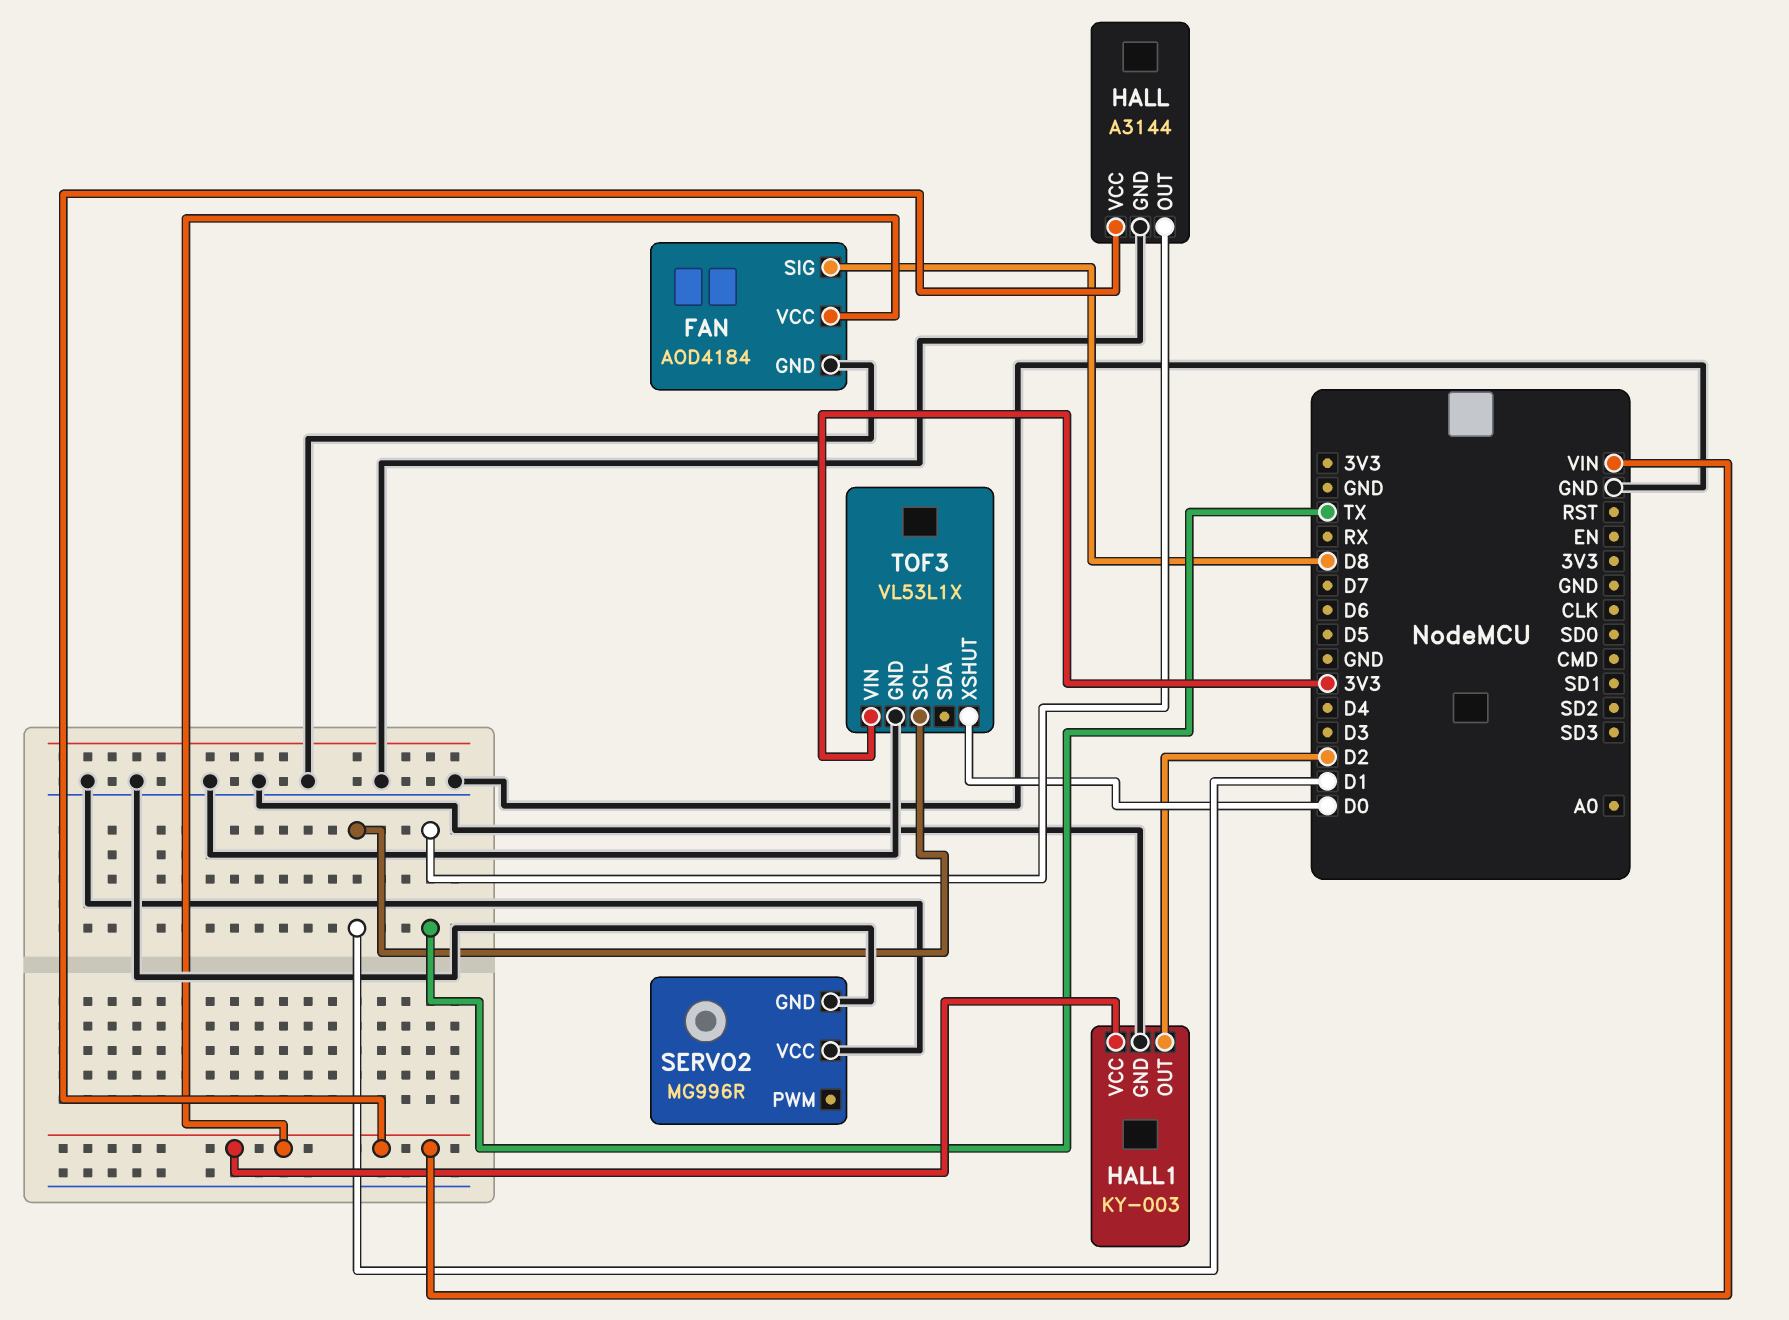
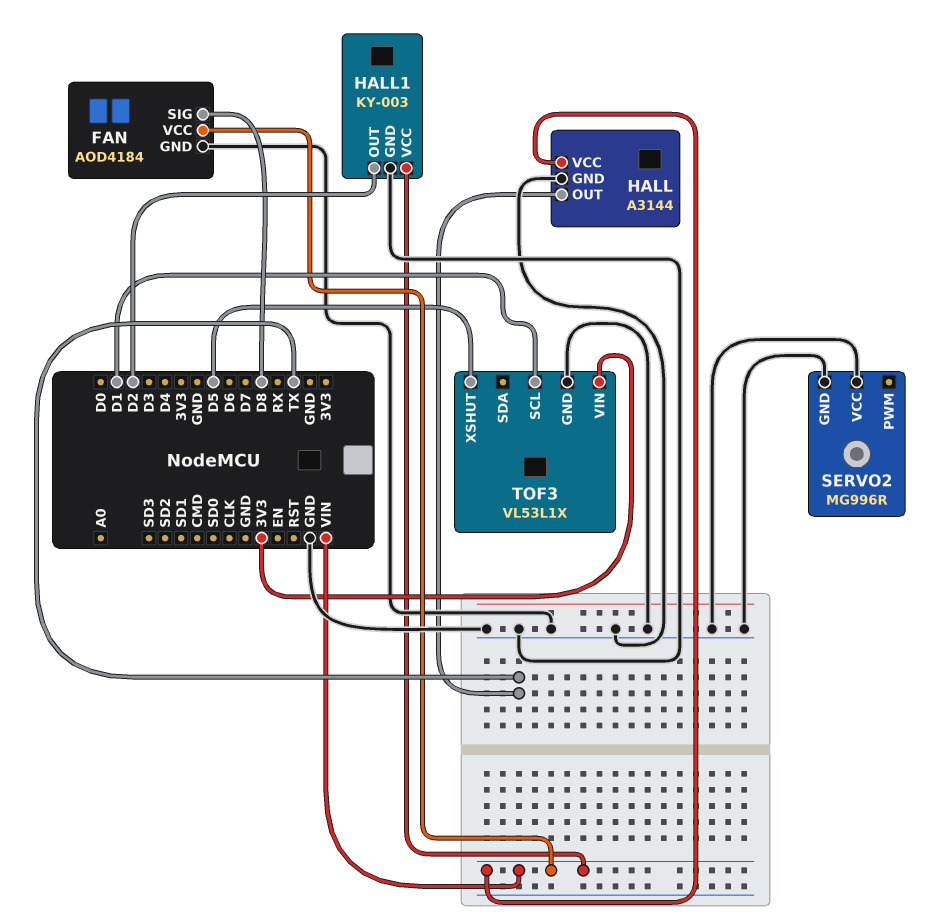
TOF3 pin XSHUT: D0 -> D5

